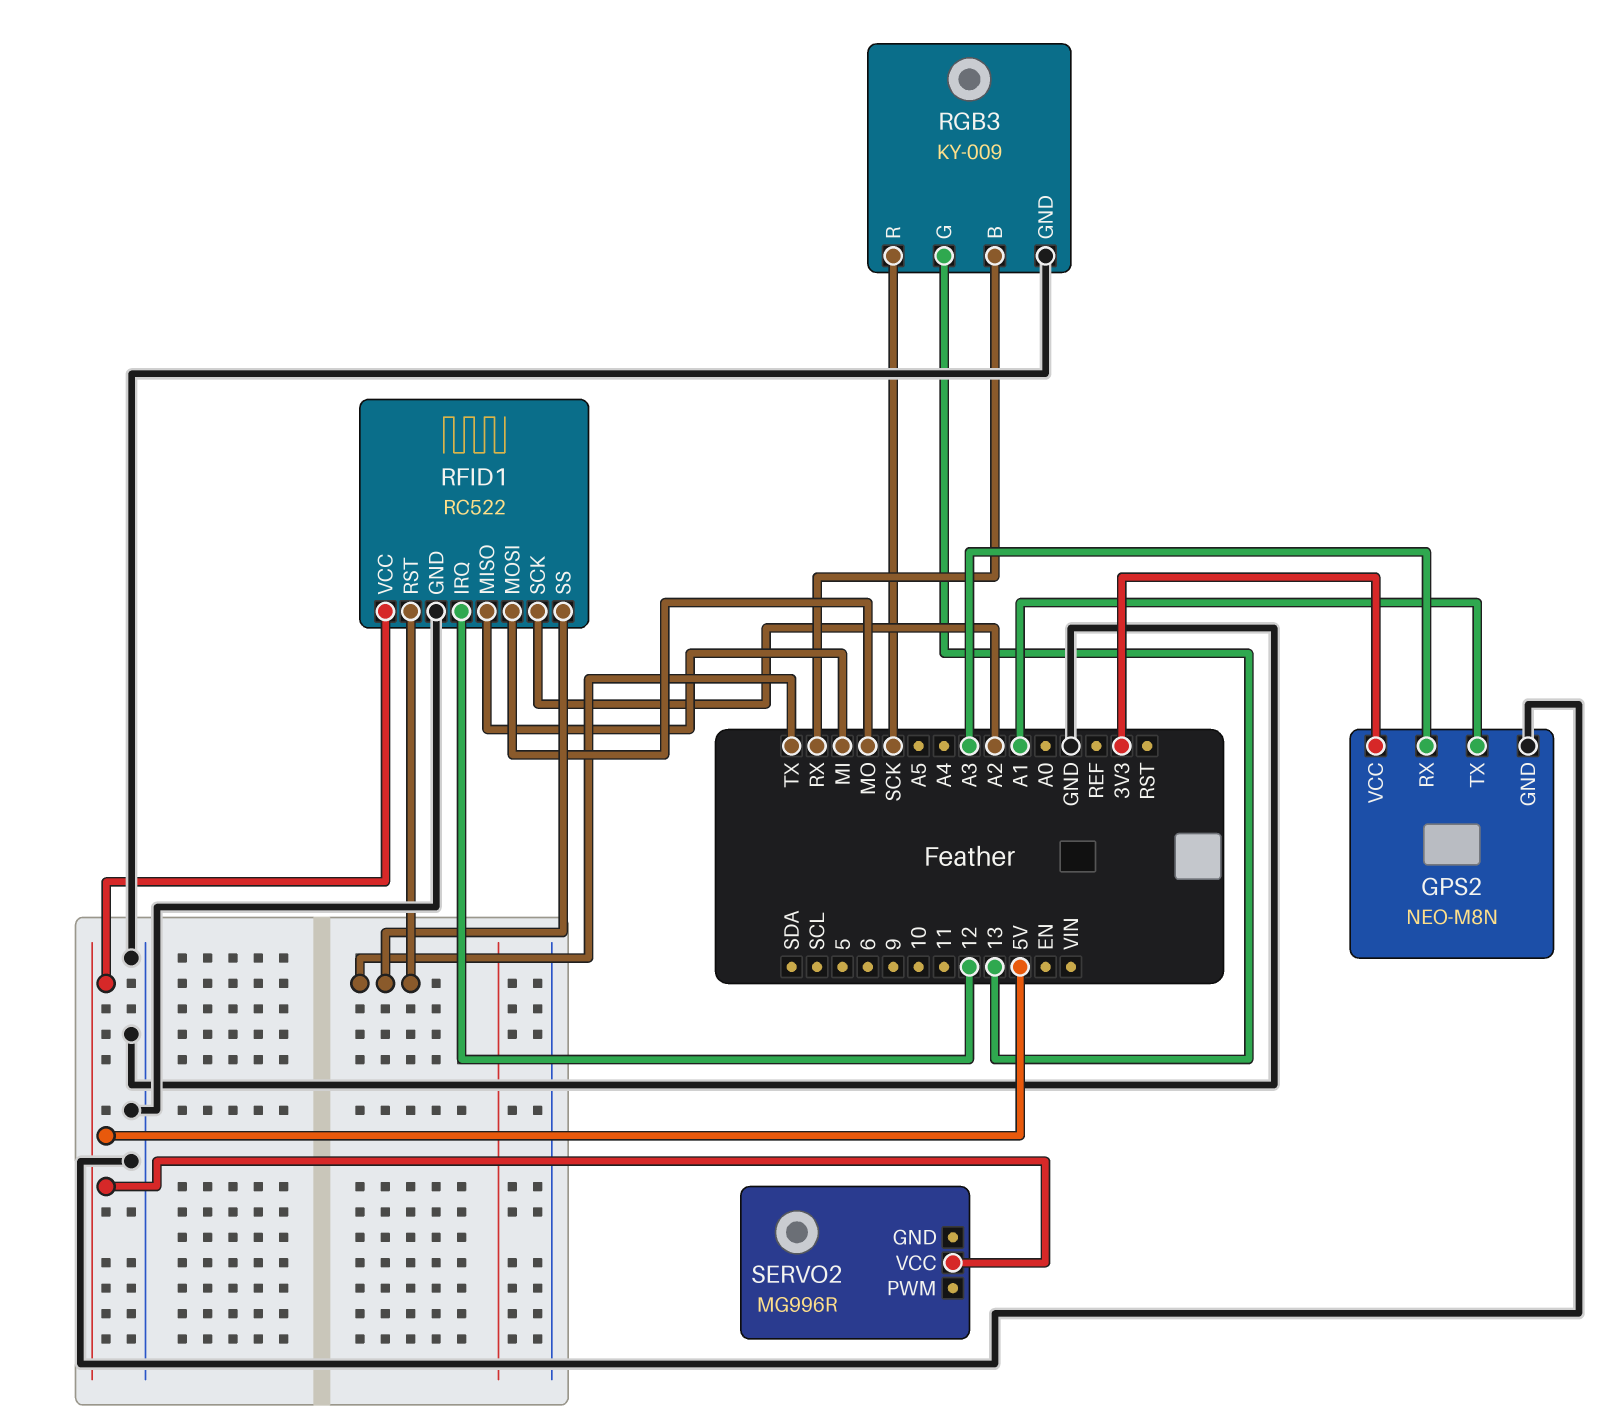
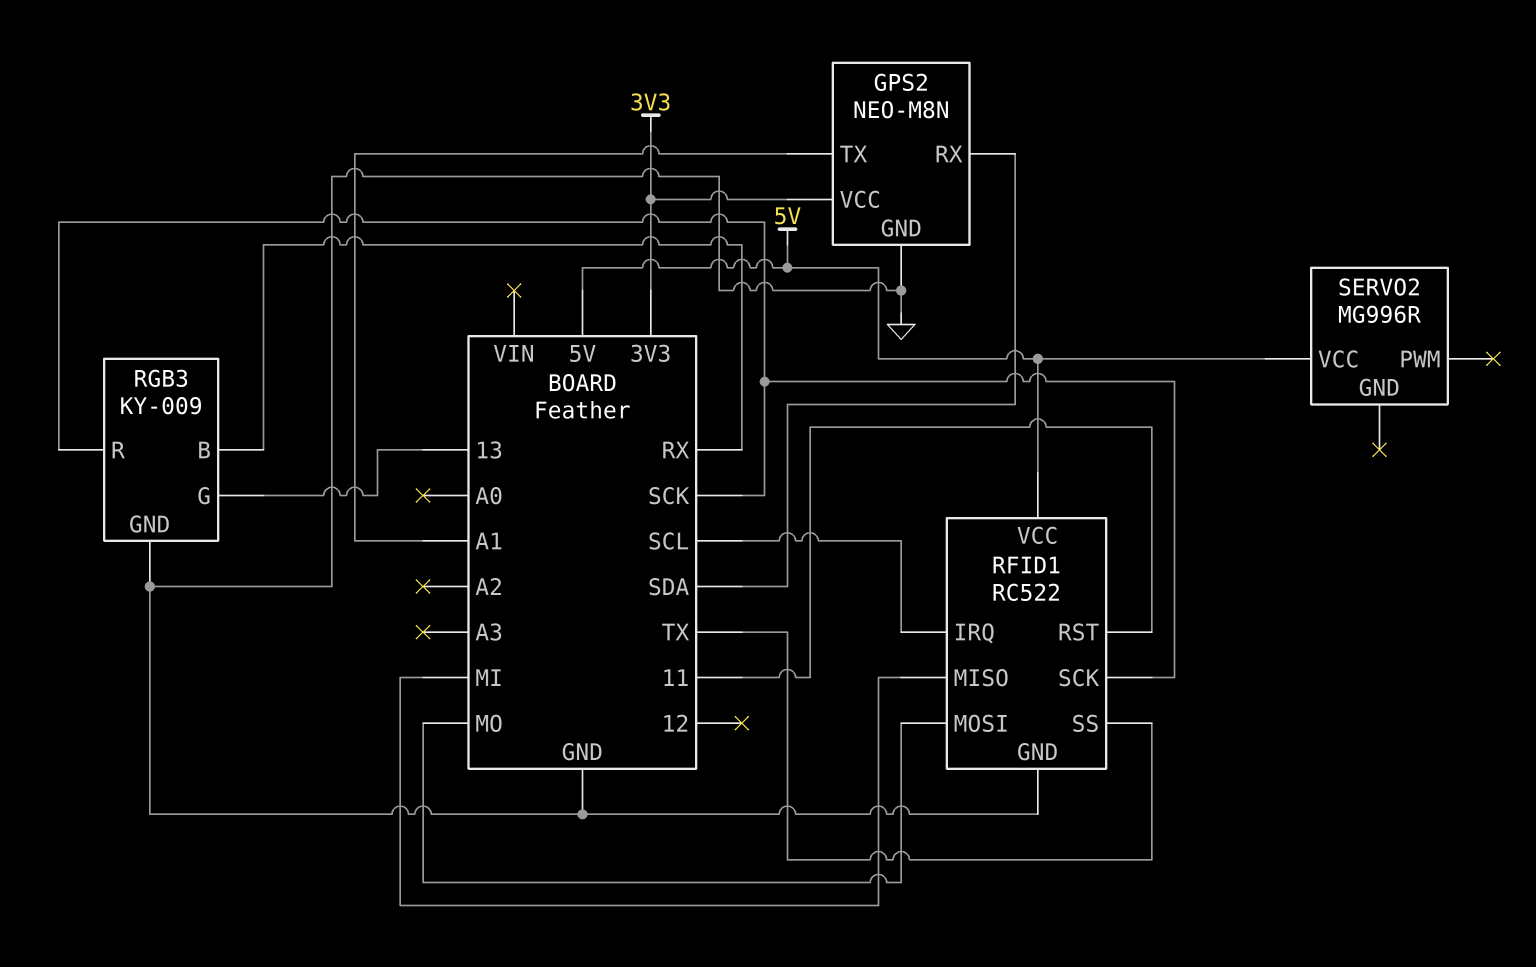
GPS2 pin RX: A3 -> SDA
RFID1 pin IRQ: 12 -> SCL
RFID1 pin RST: TX -> 11
RFID1 pin SCK: A2 -> SCK

